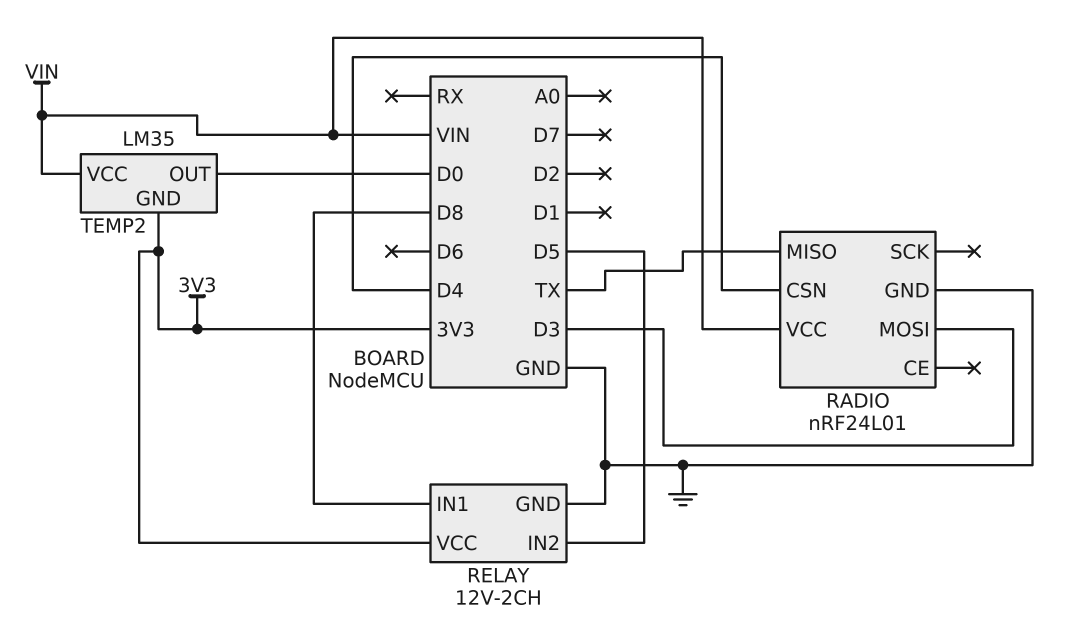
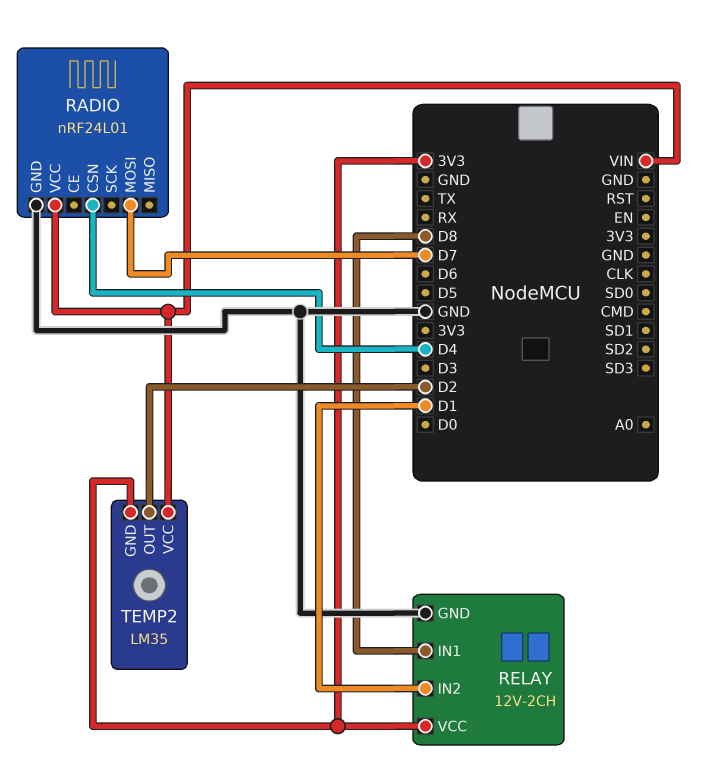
RADIO pin MISO: TX -> none
RADIO pin MOSI: D3 -> D7
RELAY pin IN2: D5 -> D1
TEMP2 pin OUT: D0 -> D2

